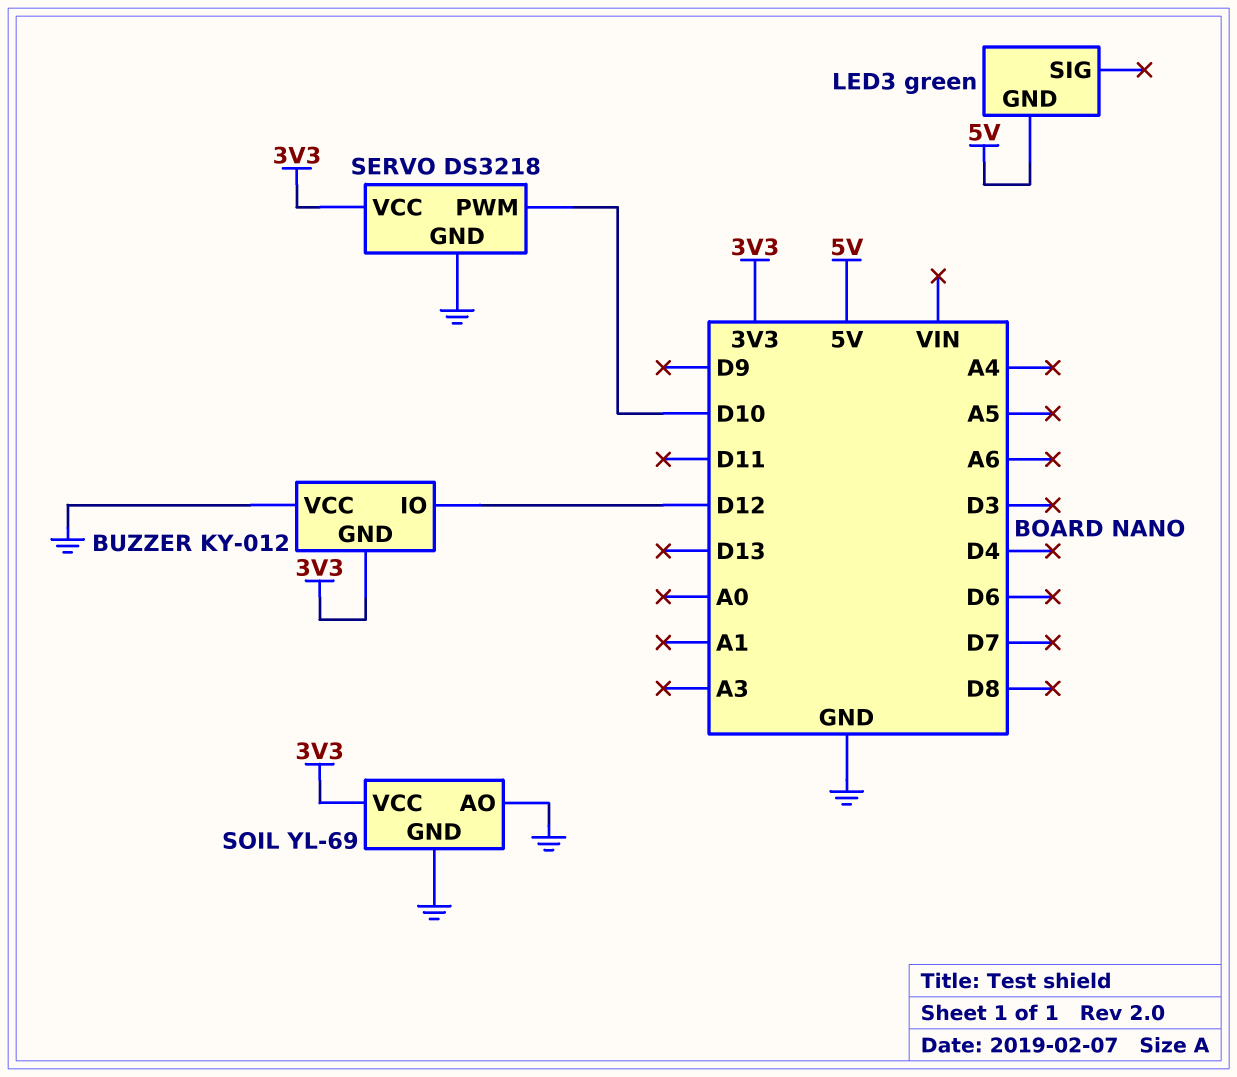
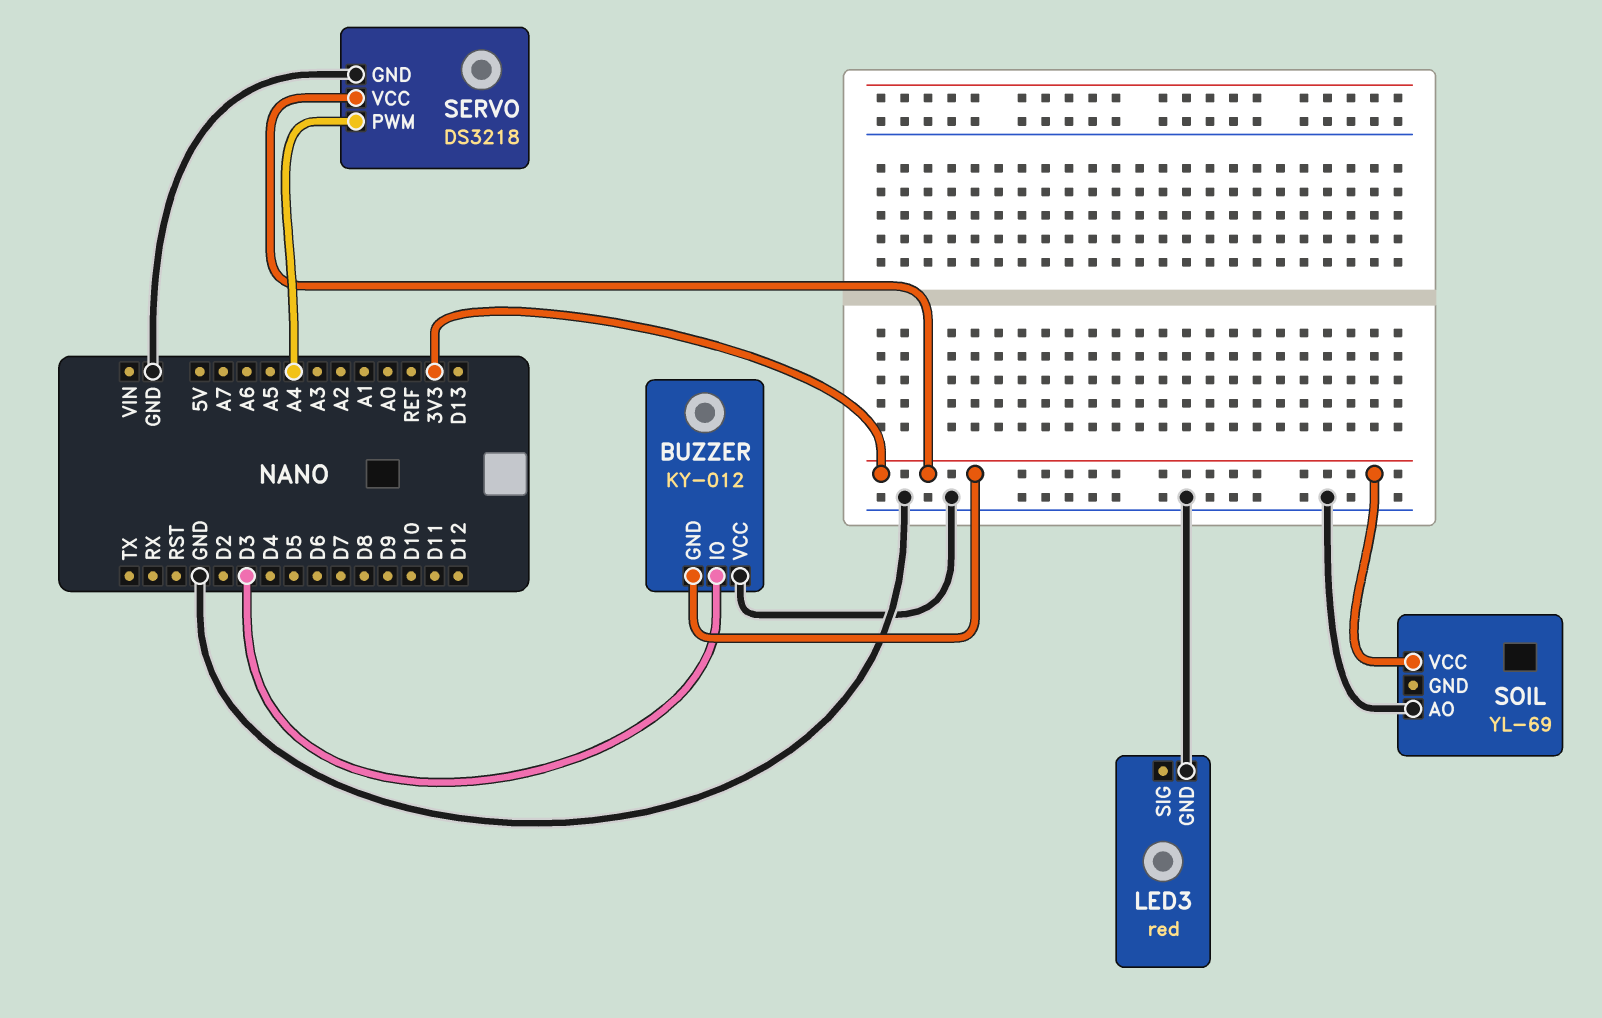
BUZZER pin IO: D12 -> D3
LED3: green -> red
LED3 pin GND: 5V -> GND
SERVO pin PWM: D10 -> A4
SOIL pin GND: GND -> none

